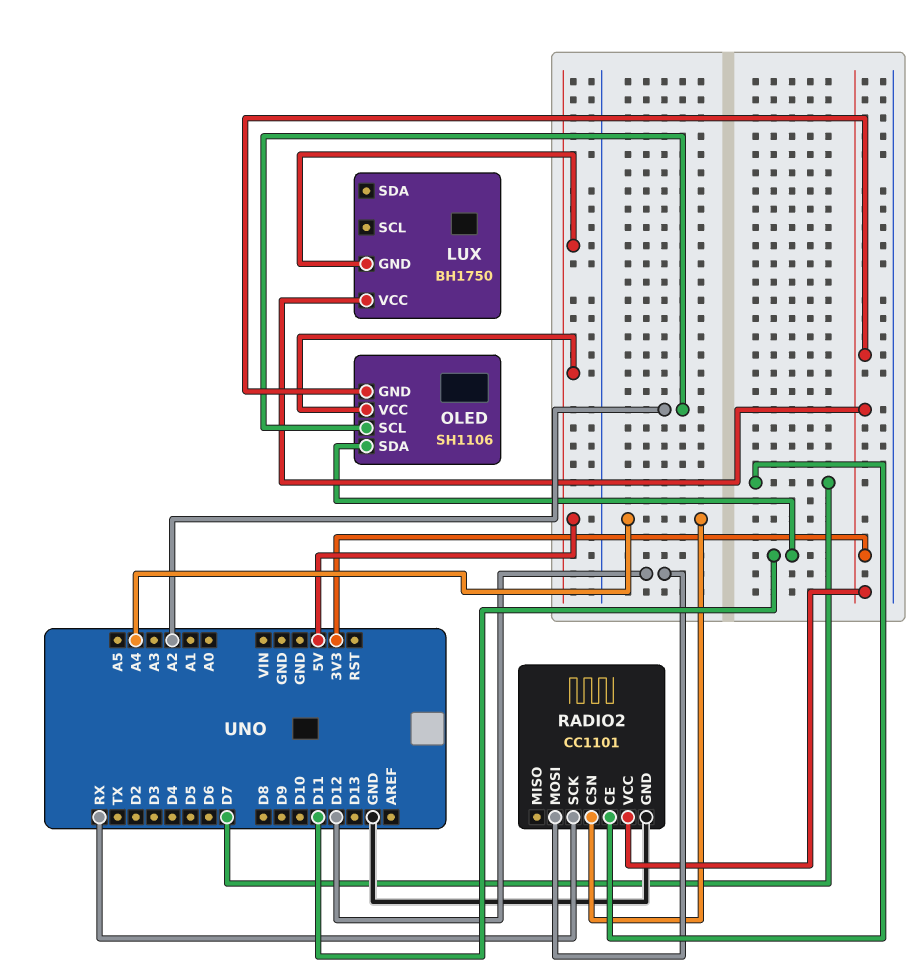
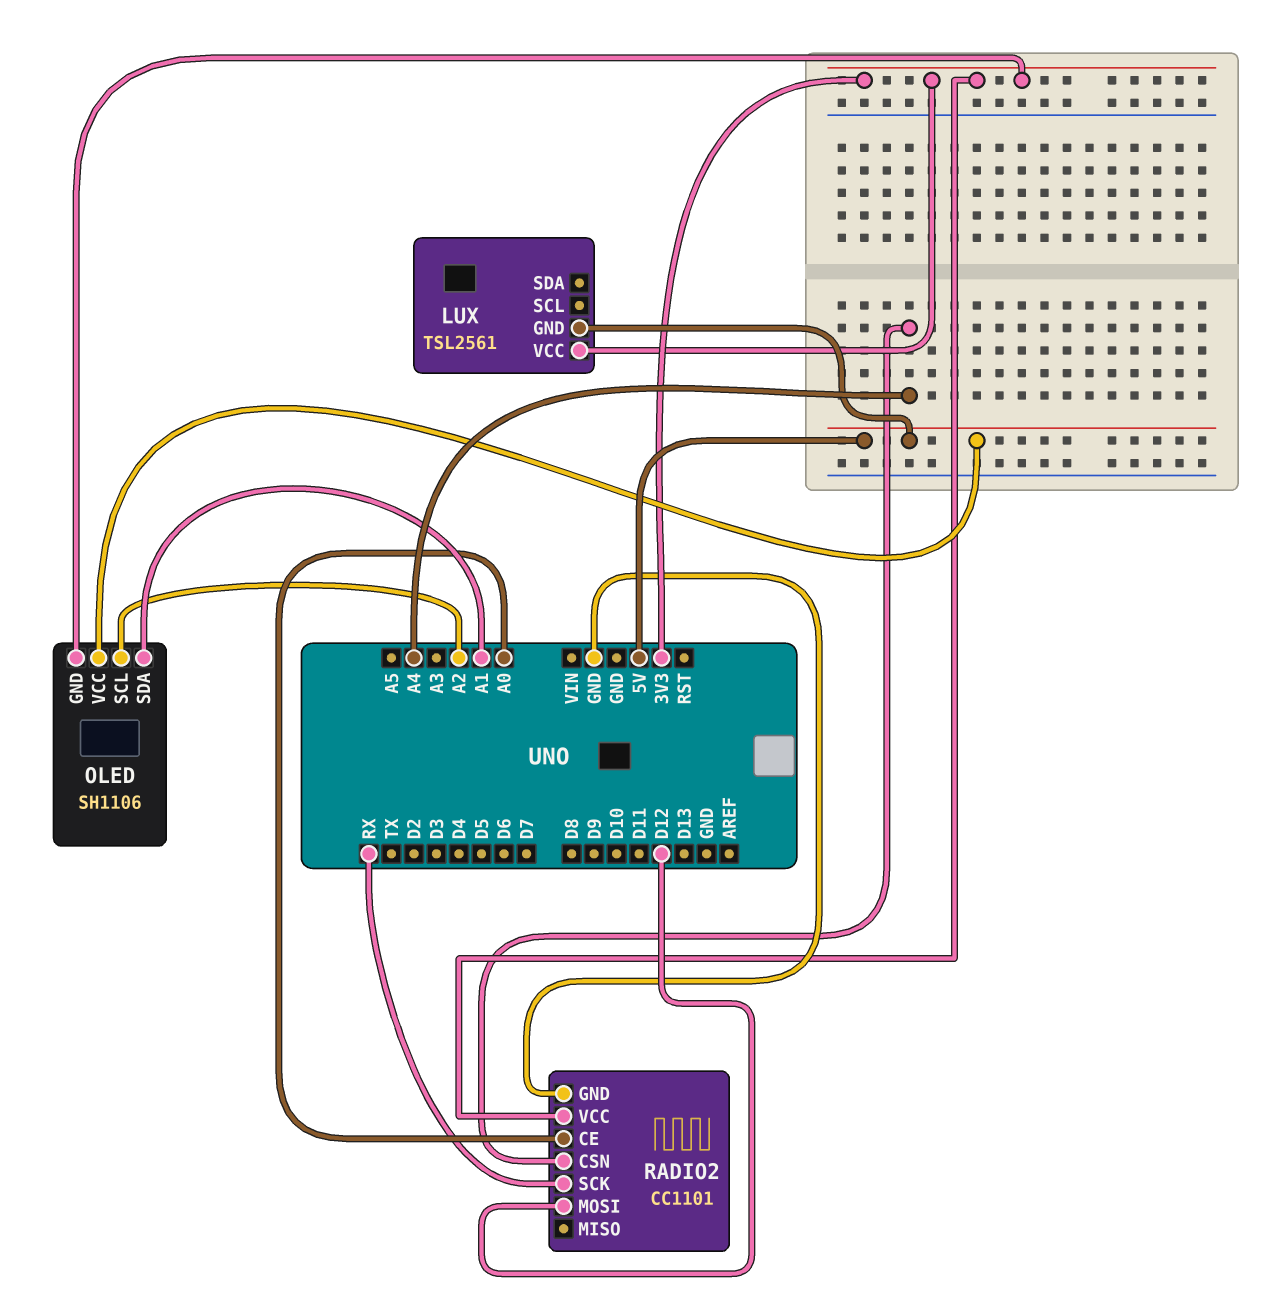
LUX: BH1750 -> TSL2561
OLED pin SDA: D11 -> A1
RADIO2 pin CE: D7 -> A0

